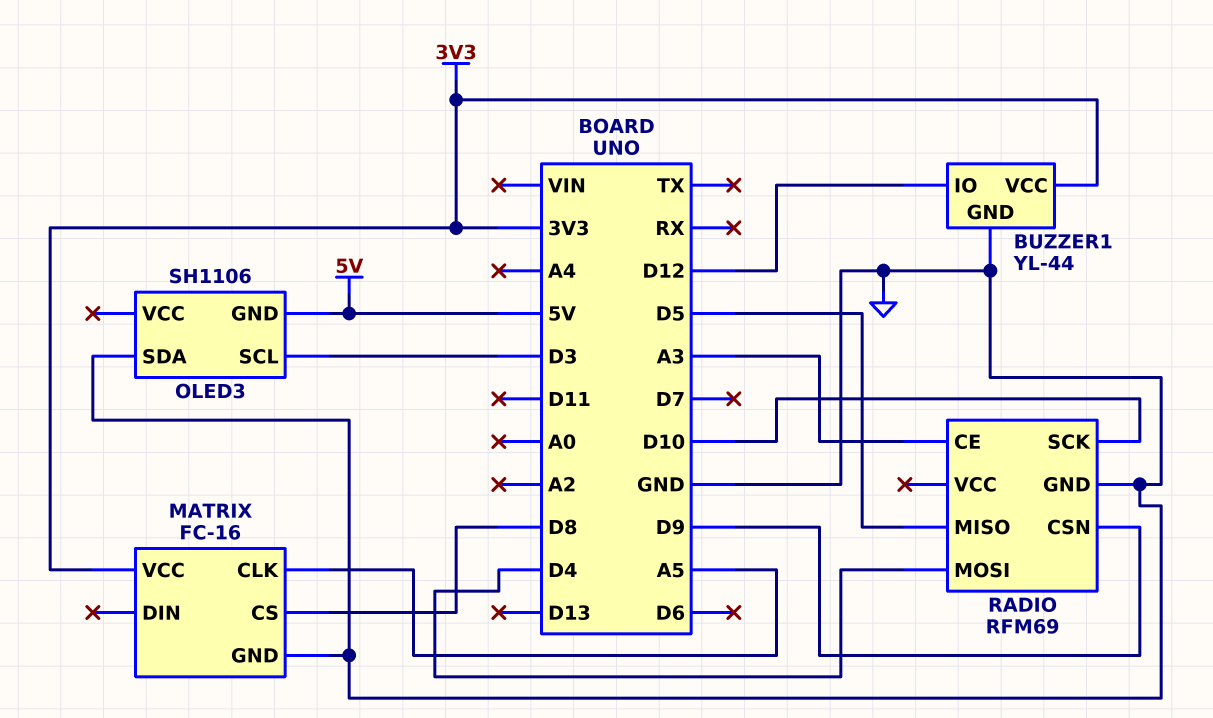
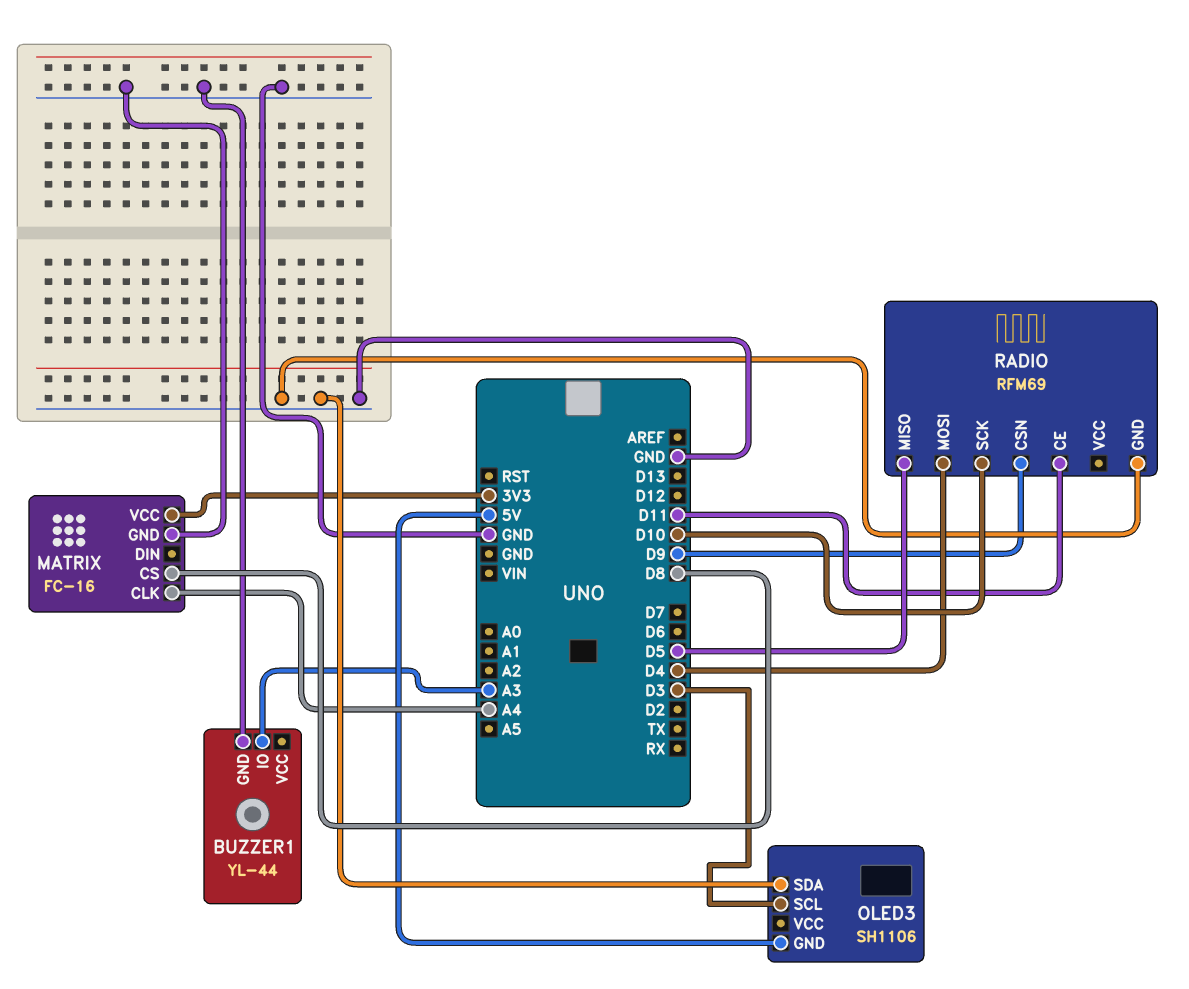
BUZZER1 pin IO: D12 -> A3
BUZZER1 pin VCC: 3V3 -> none
MATRIX pin CLK: A5 -> A4
RADIO pin CE: A3 -> D11

